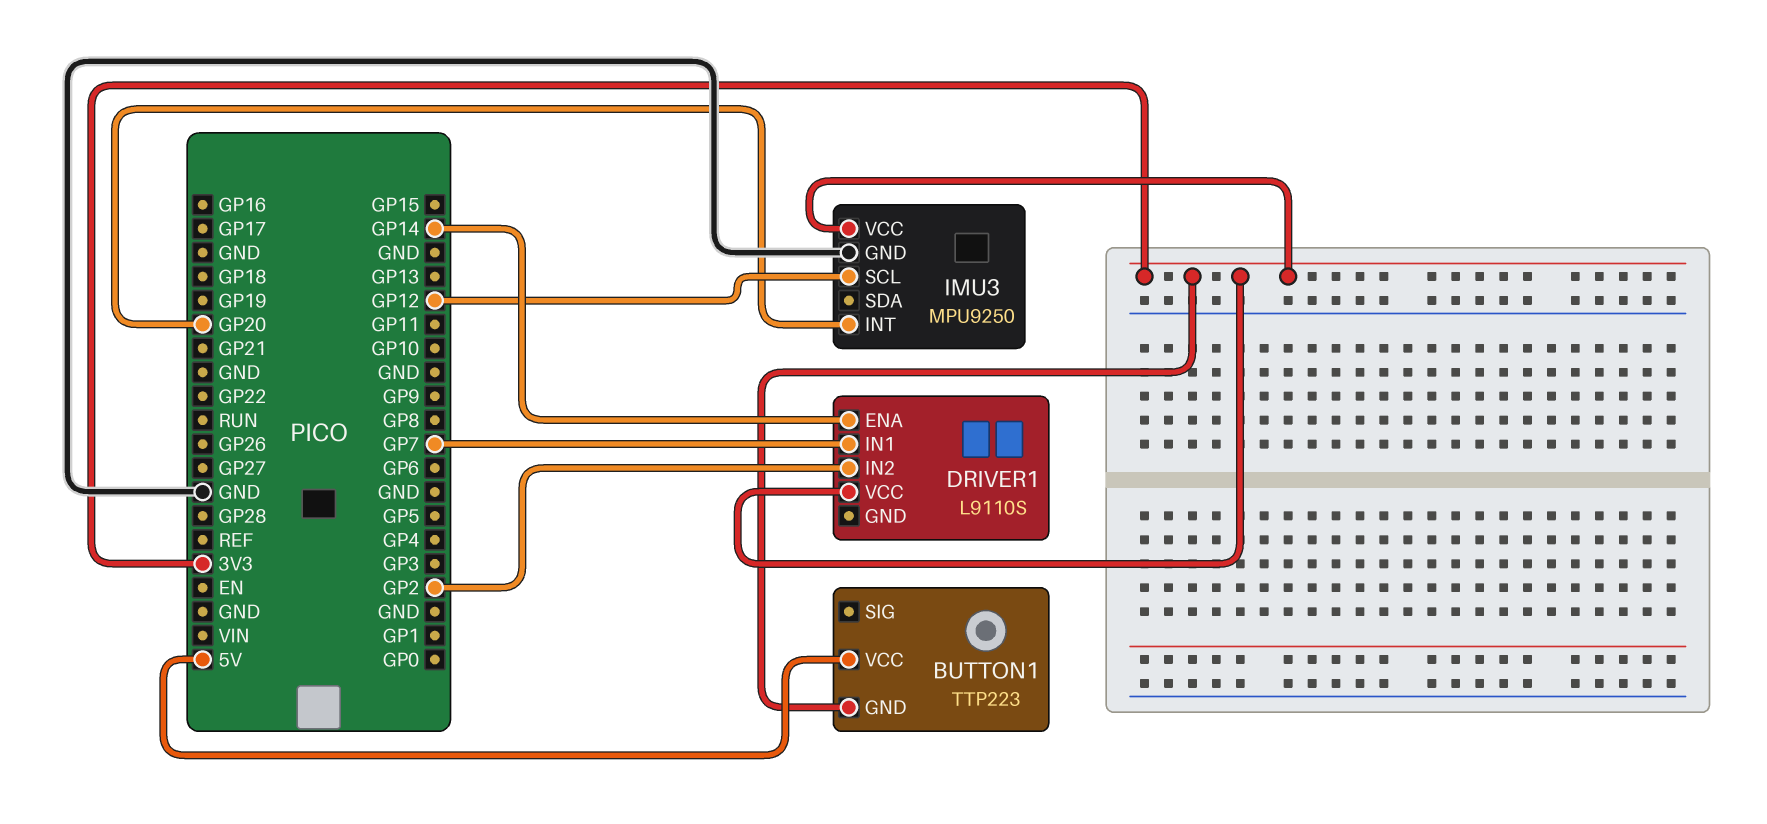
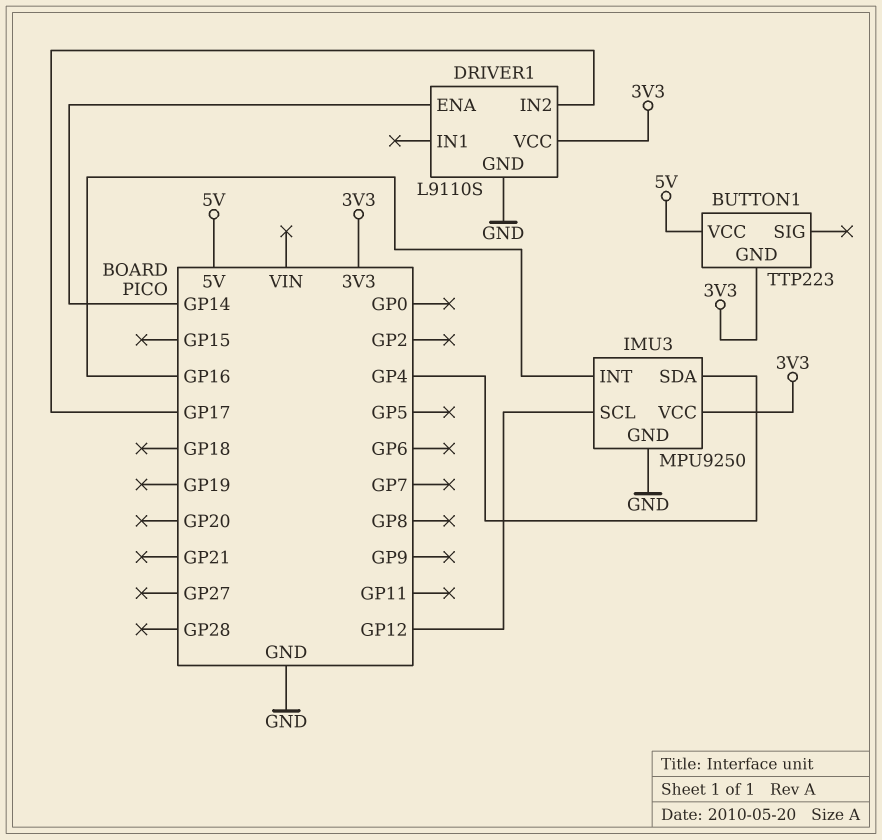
DRIVER1 pin GND: none -> GND
DRIVER1 pin IN1: GP7 -> none
DRIVER1 pin IN2: GP2 -> GP17
IMU3 pin INT: GP20 -> GP16
IMU3 pin SDA: none -> GP4

